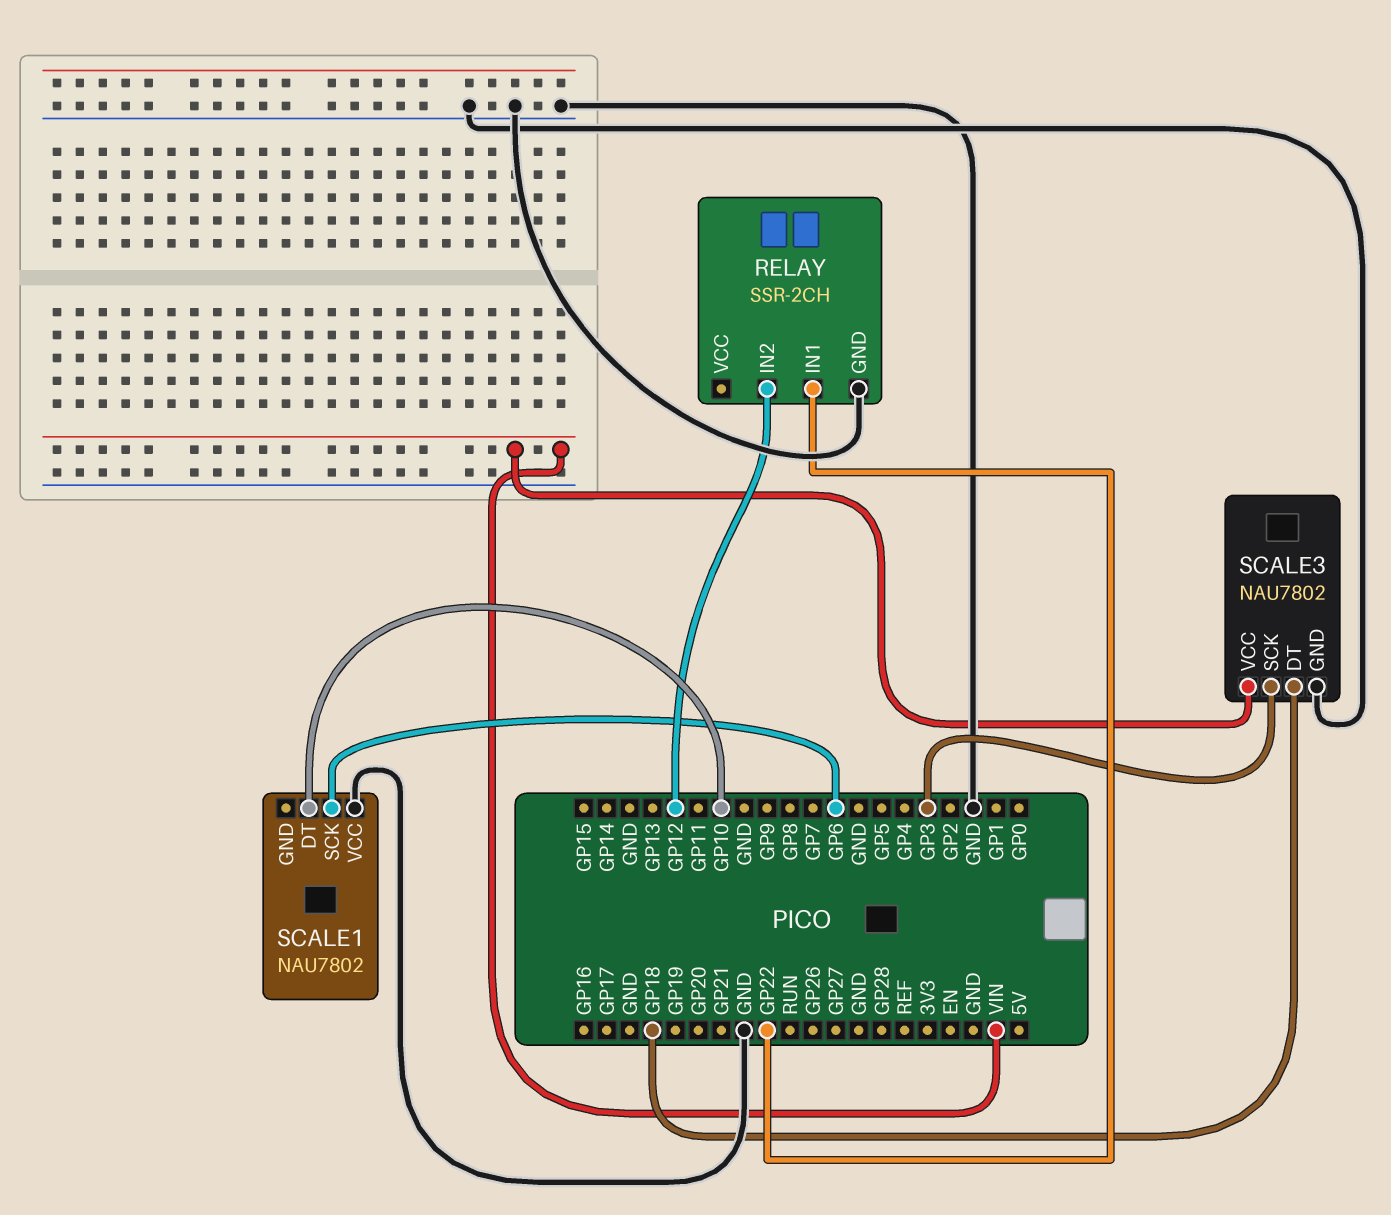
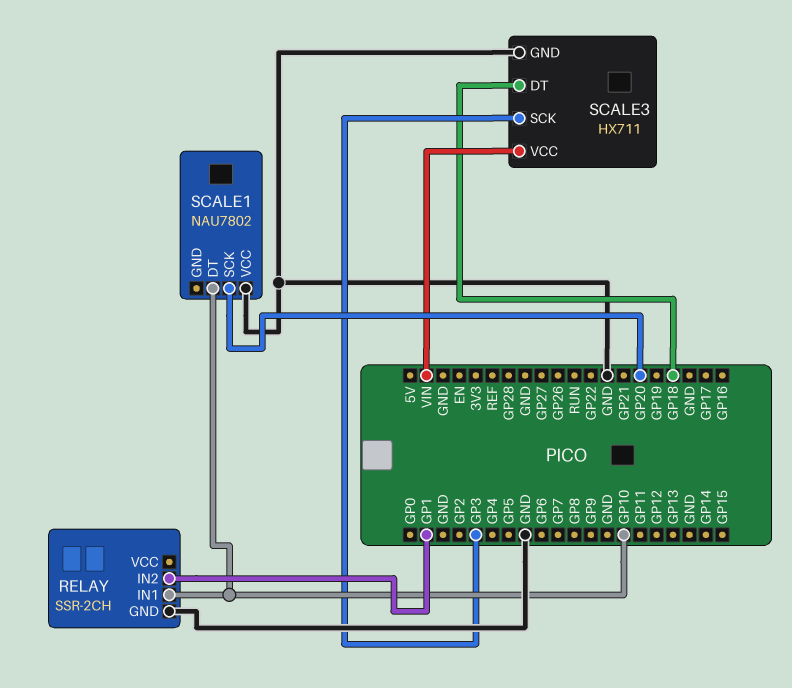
RELAY pin IN1: GP22 -> GP10
RELAY pin IN2: GP12 -> GP1
SCALE1 pin SCK: GP6 -> GP20
SCALE3: NAU7802 -> HX711

